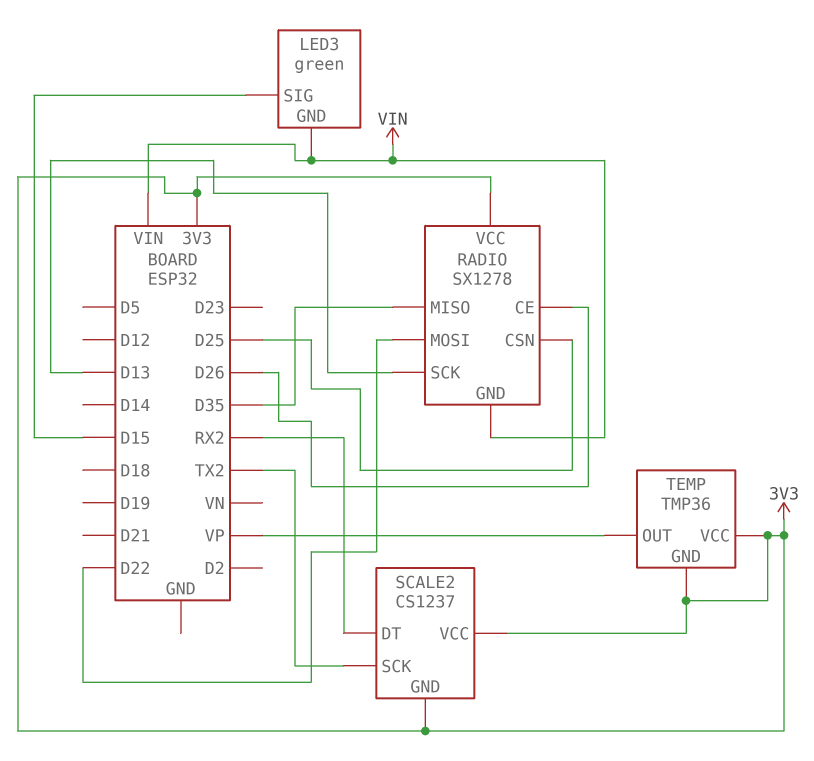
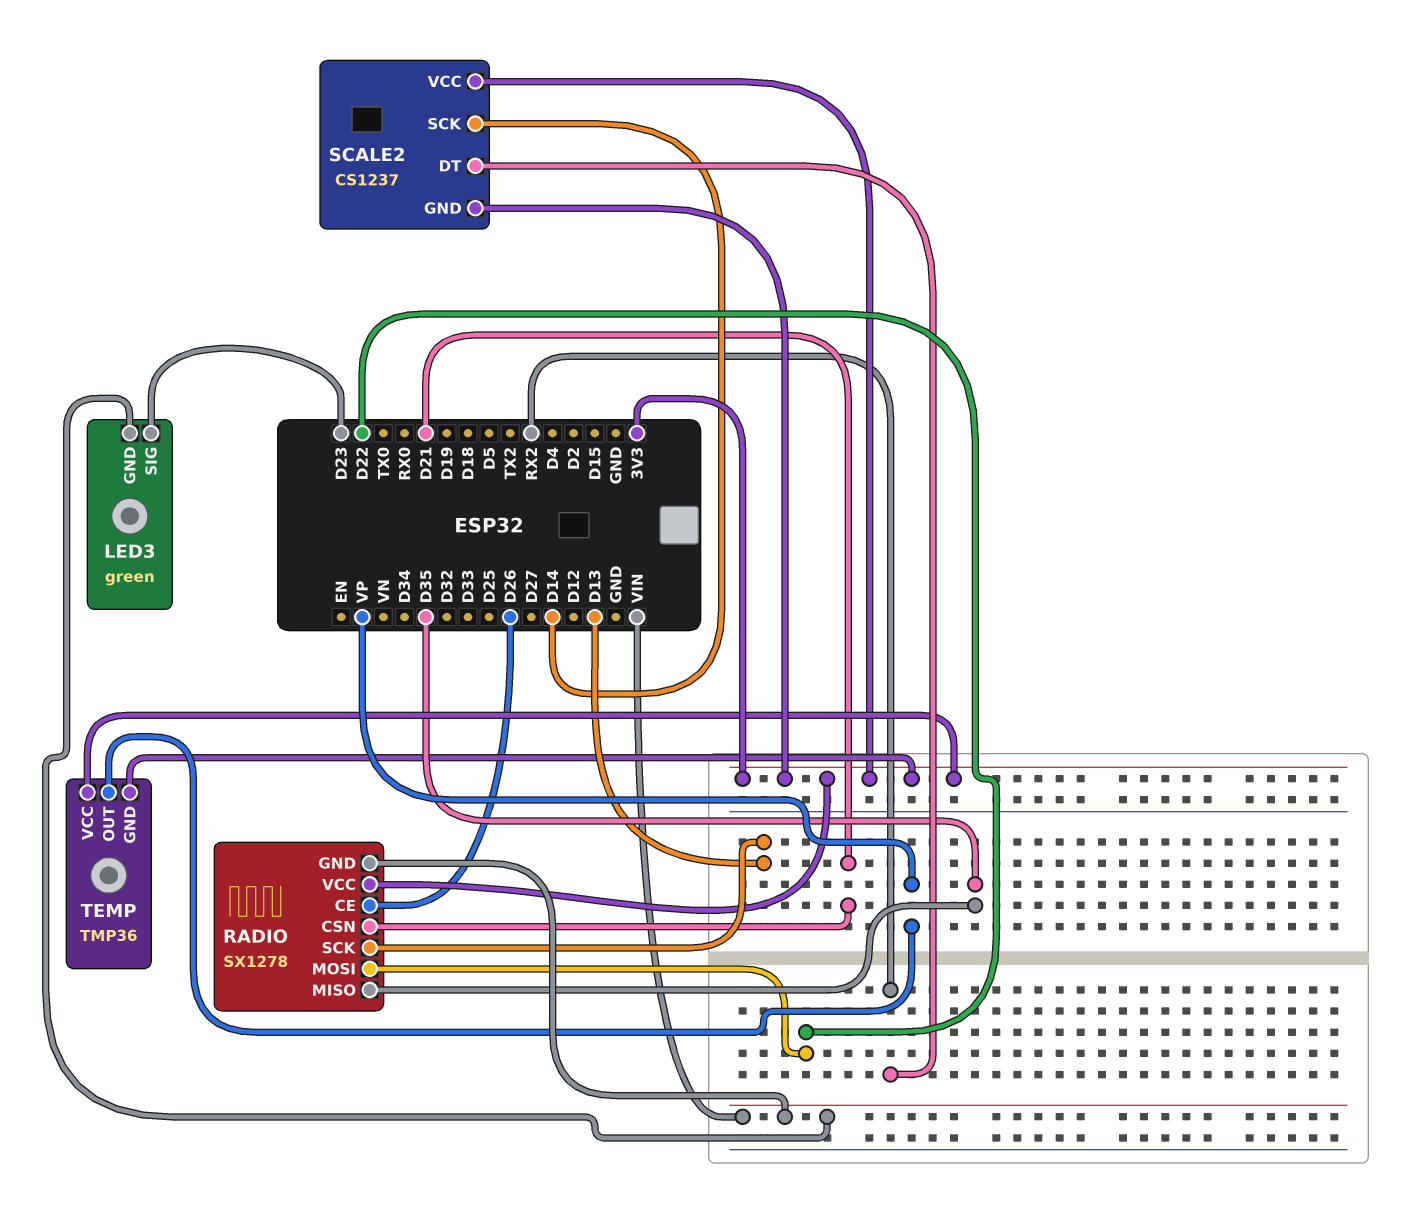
LED3 pin SIG: D15 -> D23
RADIO pin CSN: D25 -> D21
SCALE2 pin SCK: TX2 -> D14

